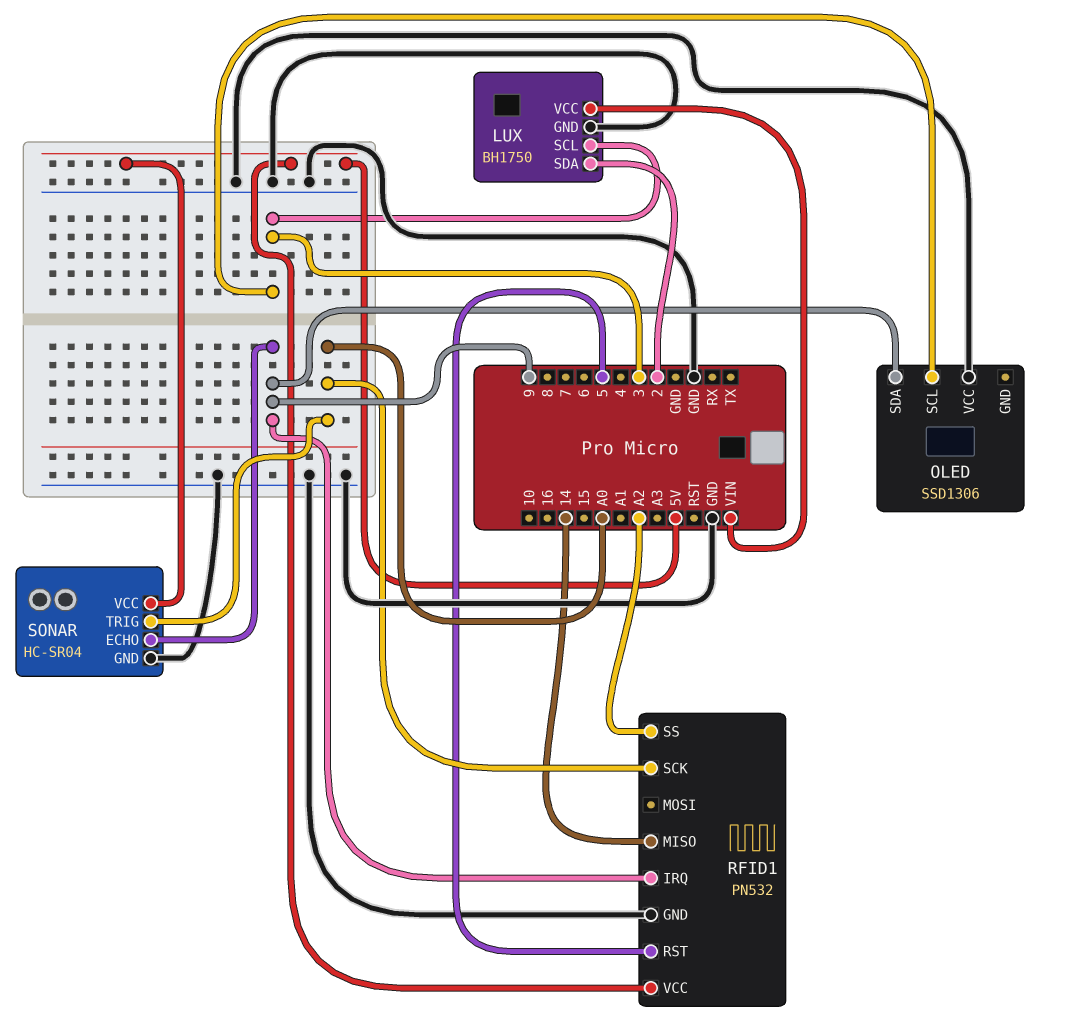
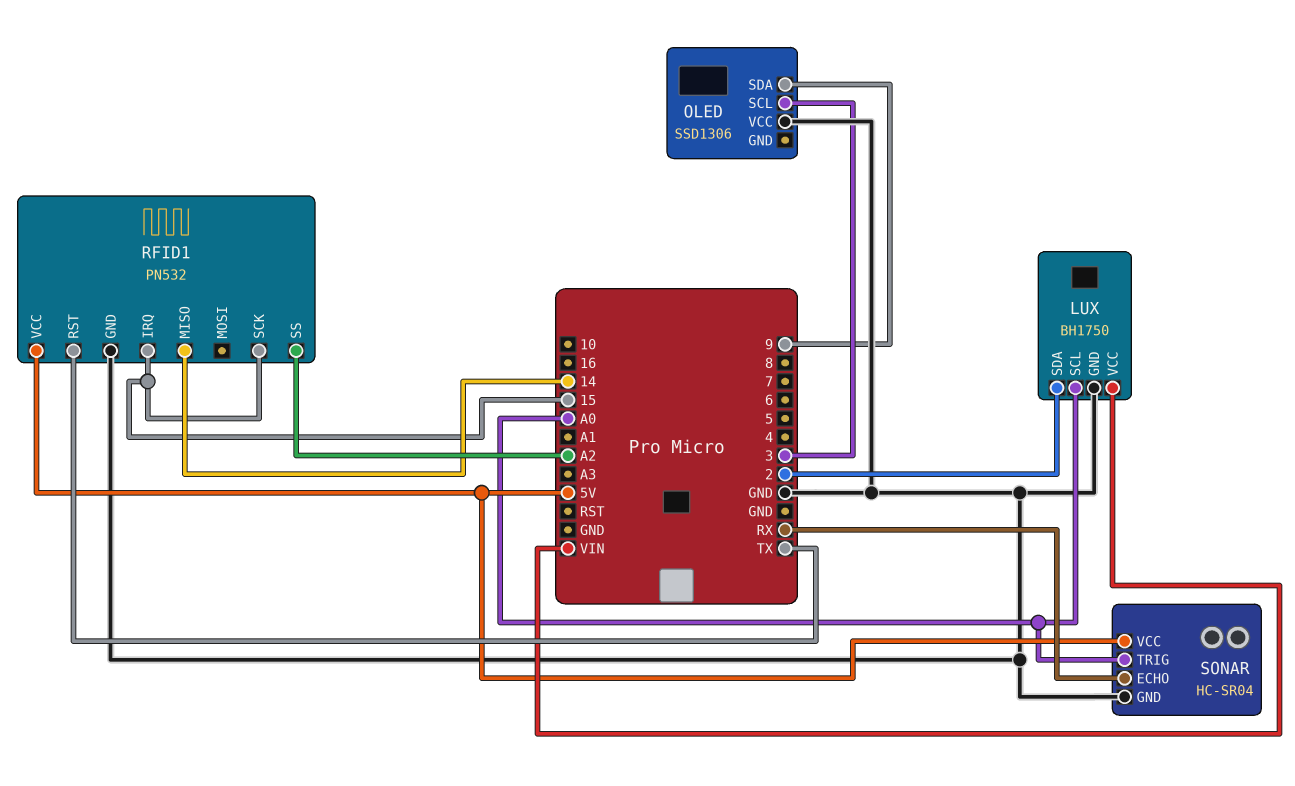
LUX pin SCL: 3 -> A0
RFID1 pin IRQ: 9 -> 15
RFID1 pin RST: 5 -> TX
RFID1 pin SCK: A0 -> 15
SONAR pin ECHO: 9 -> RX

